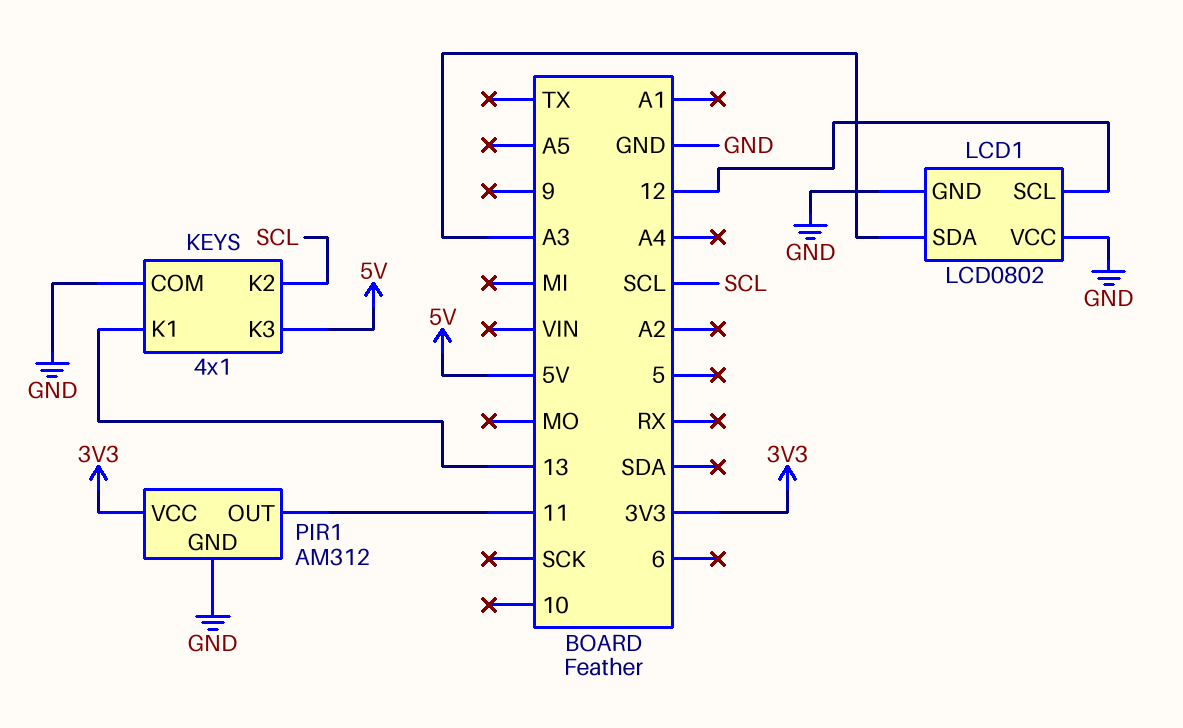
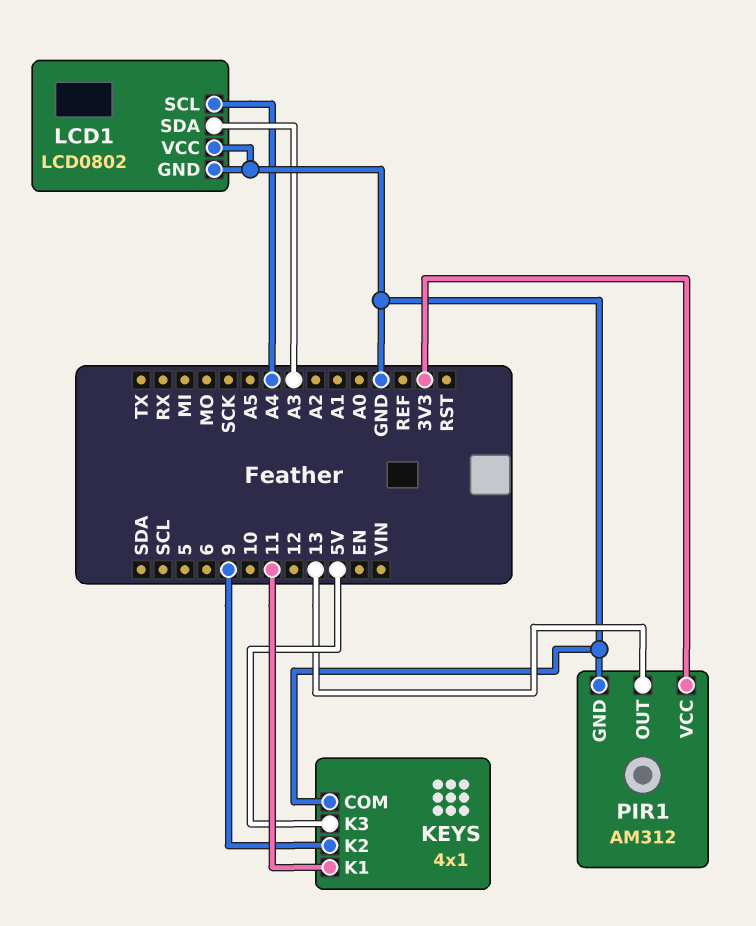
KEYS pin K1: 13 -> 11
KEYS pin K2: SCL -> 9
LCD1 pin SCL: 12 -> A4
PIR1 pin OUT: 11 -> 13

